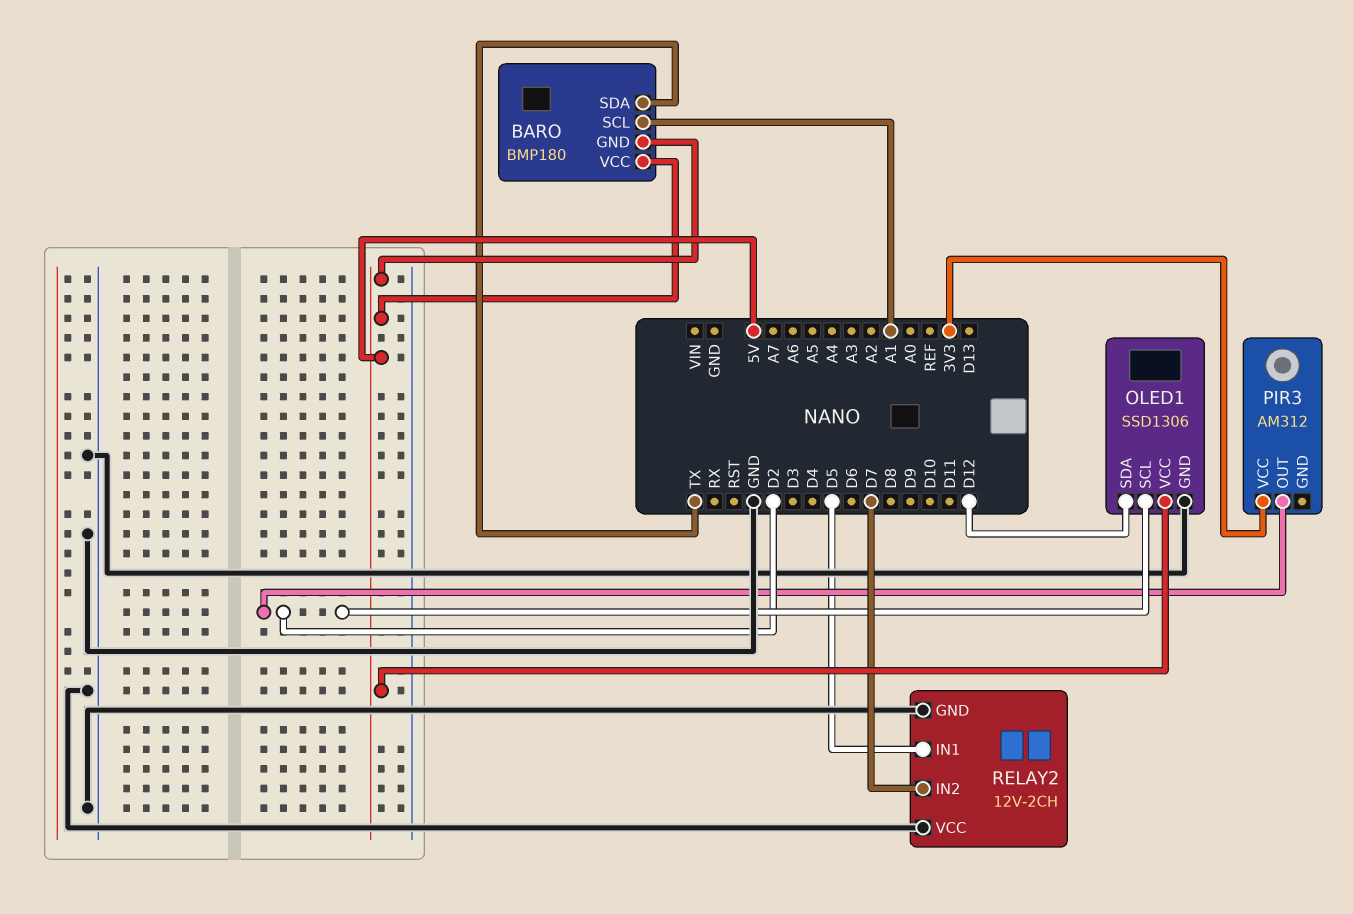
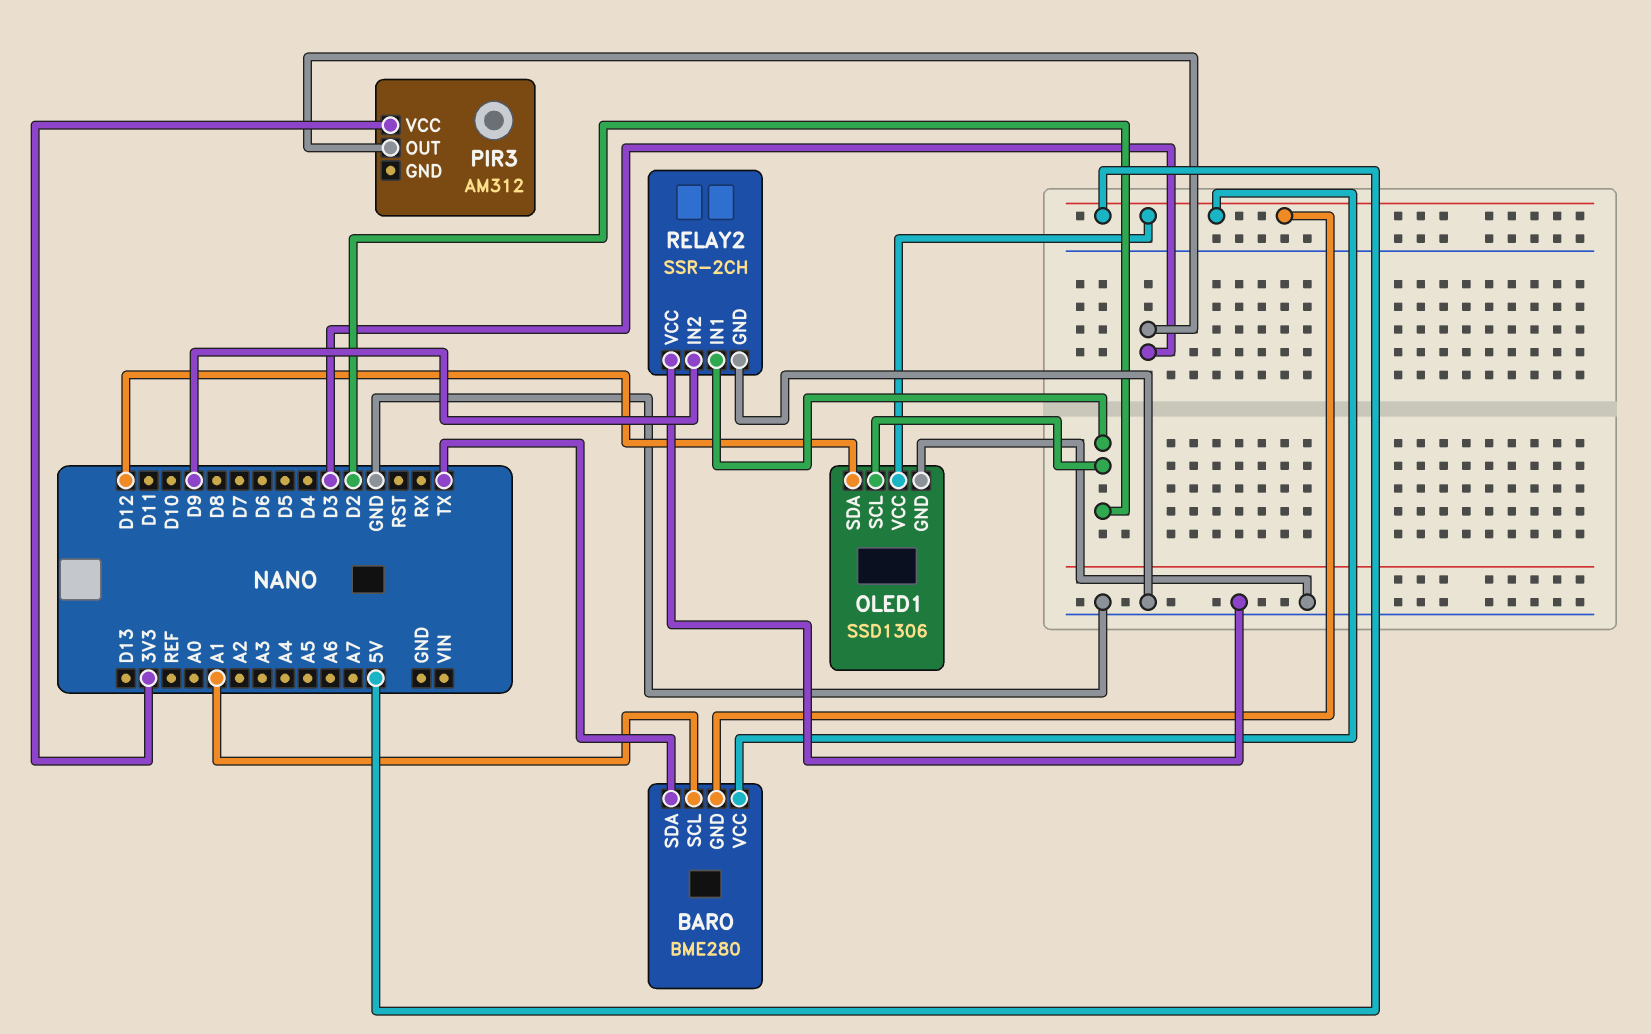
BARO: BMP180 -> BME280
PIR3 pin OUT: D2 -> D3
RELAY2: 12V-2CH -> SSR-2CH
RELAY2 pin IN1: D5 -> D2
RELAY2 pin IN2: D7 -> D9

